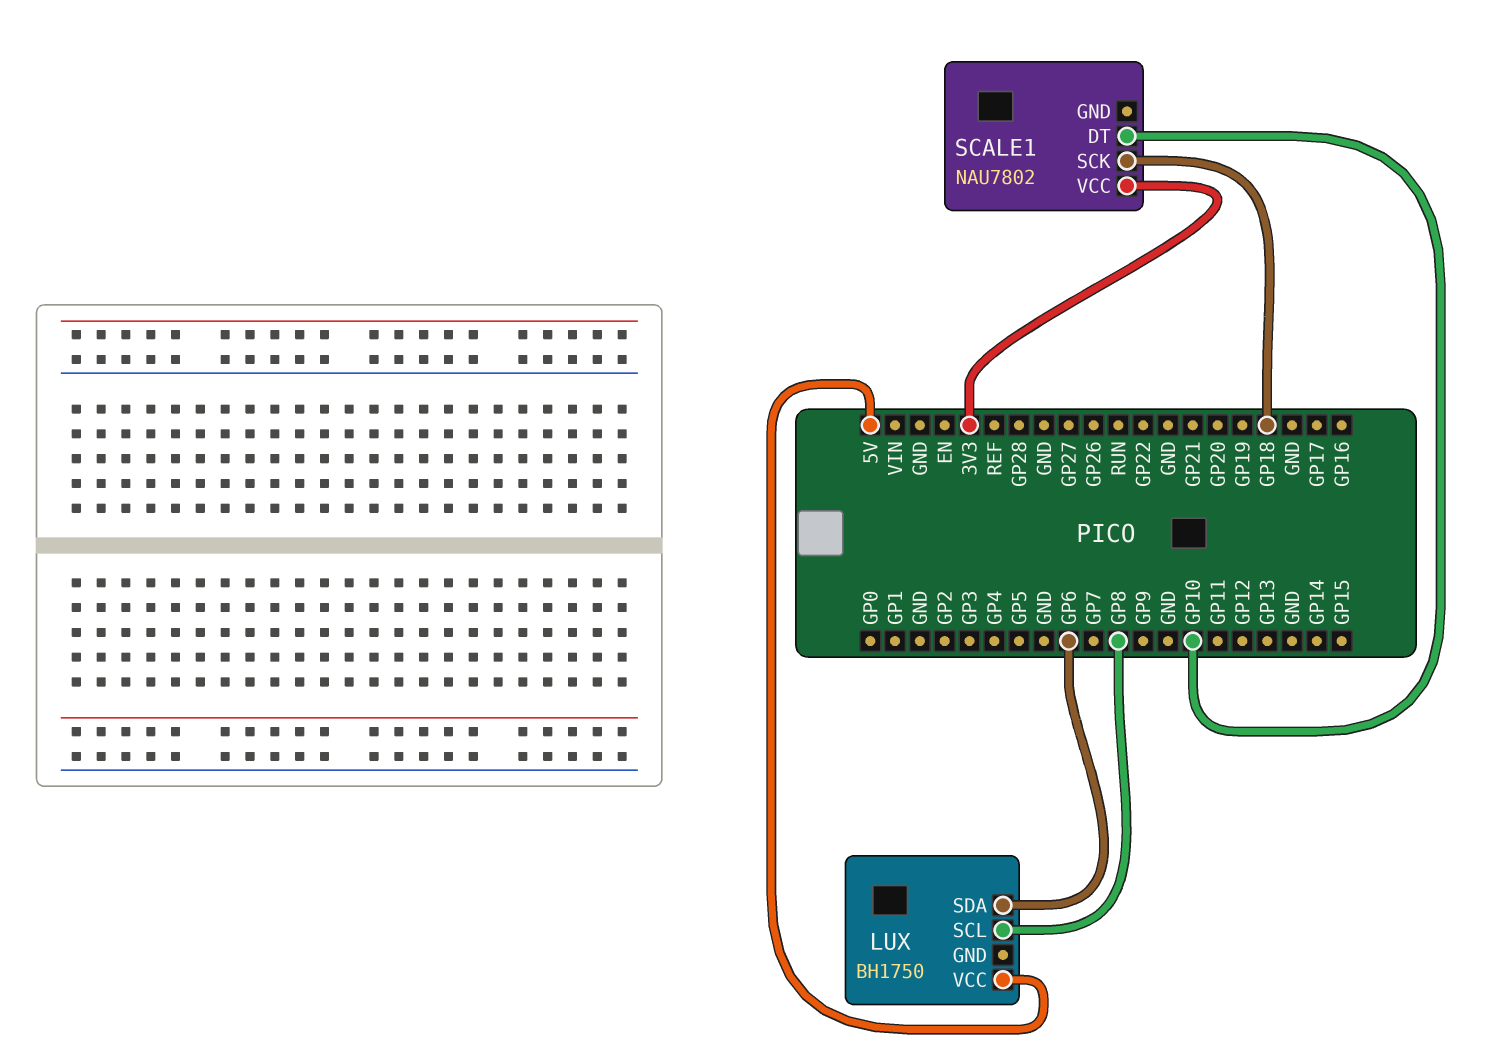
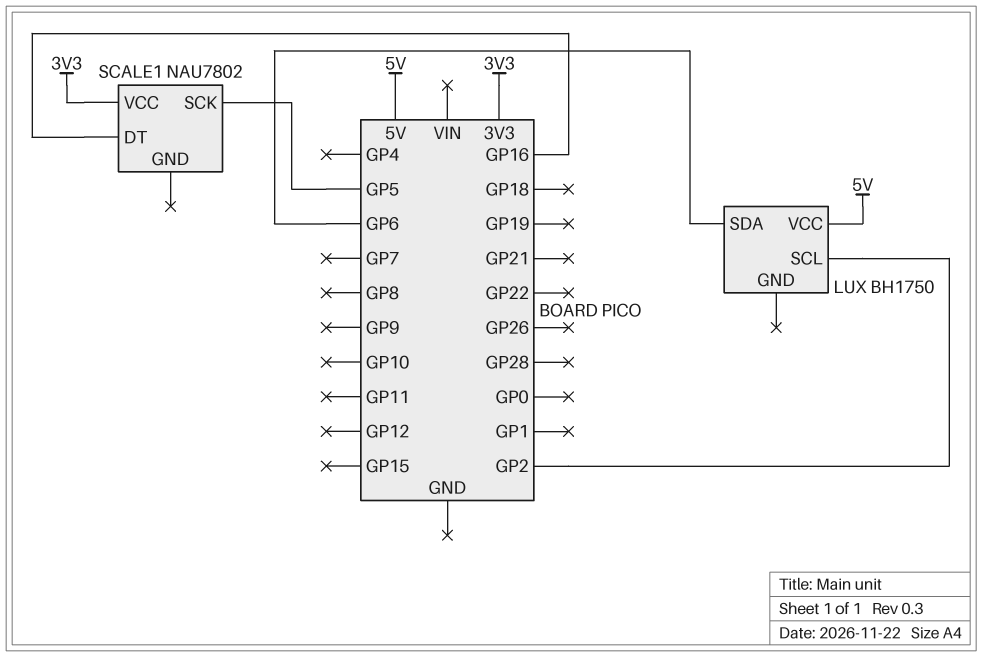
LUX pin SCL: GP8 -> GP2
SCALE1 pin DT: GP10 -> GP16
SCALE1 pin SCK: GP18 -> GP5

